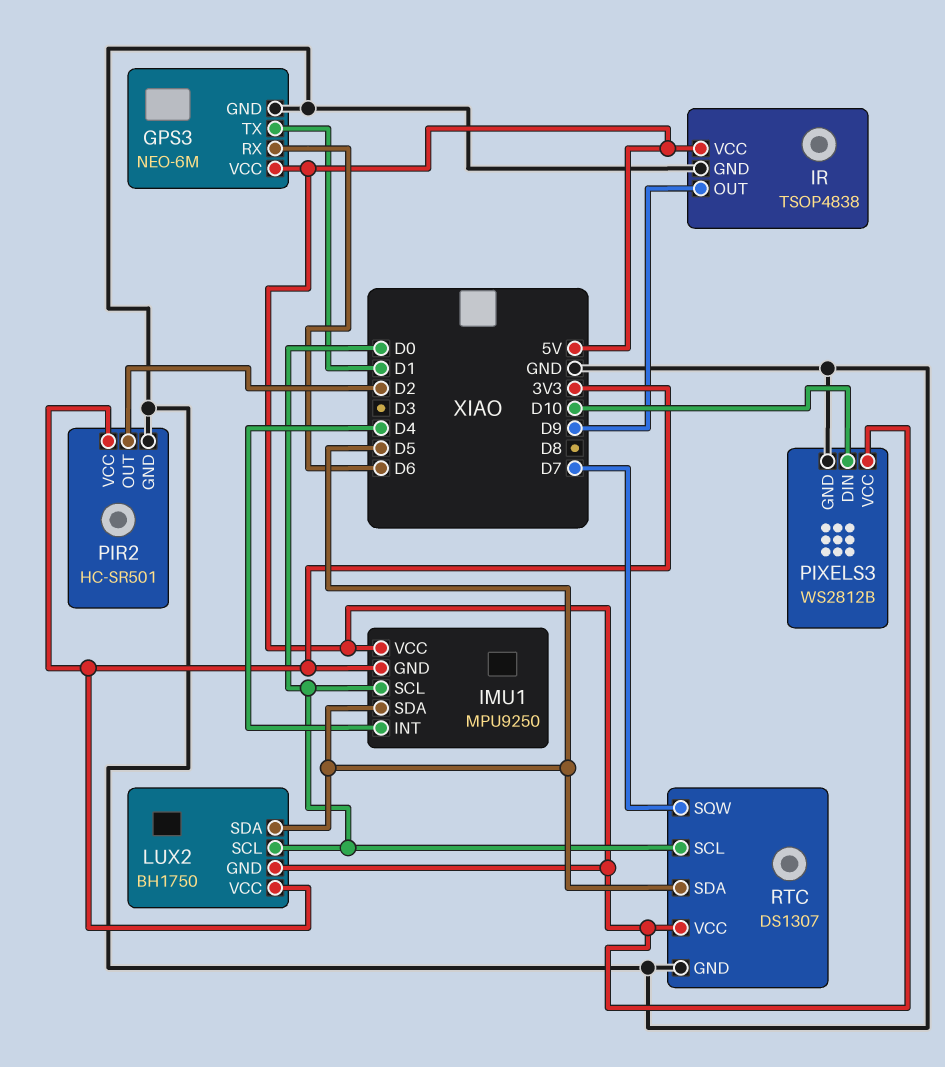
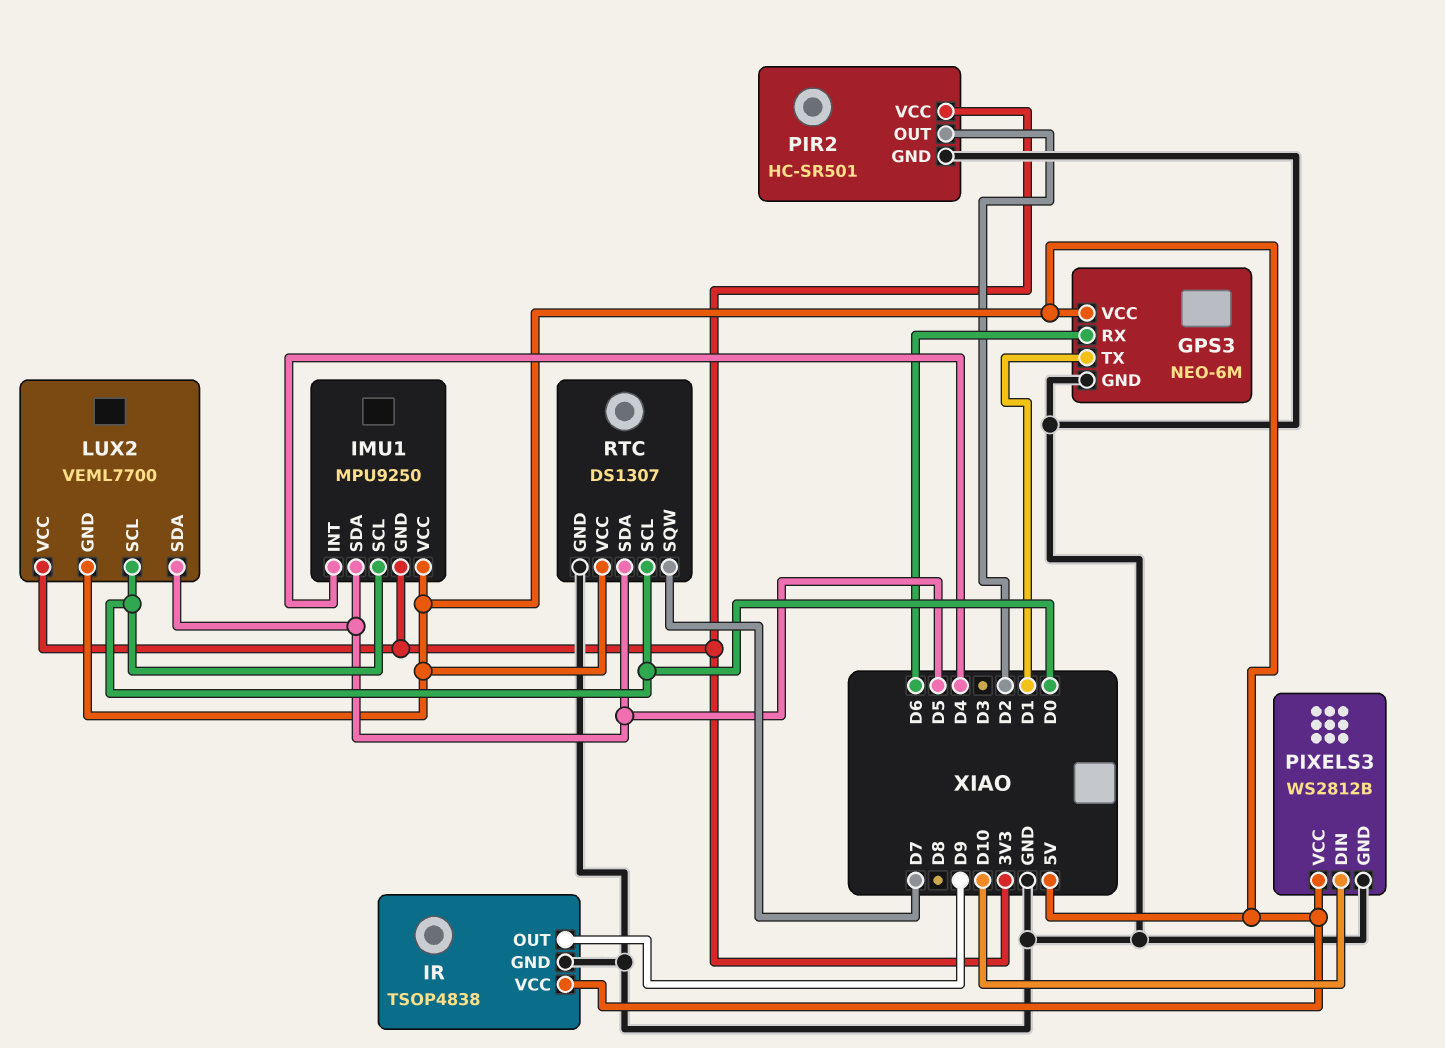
LUX2: BH1750 -> VEML7700

